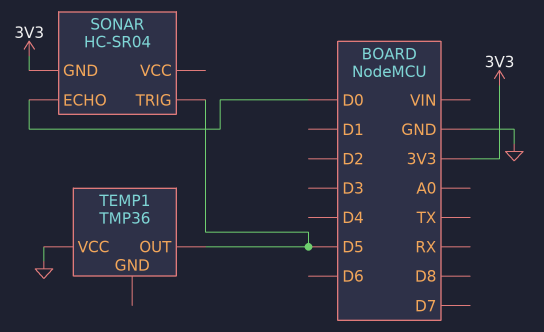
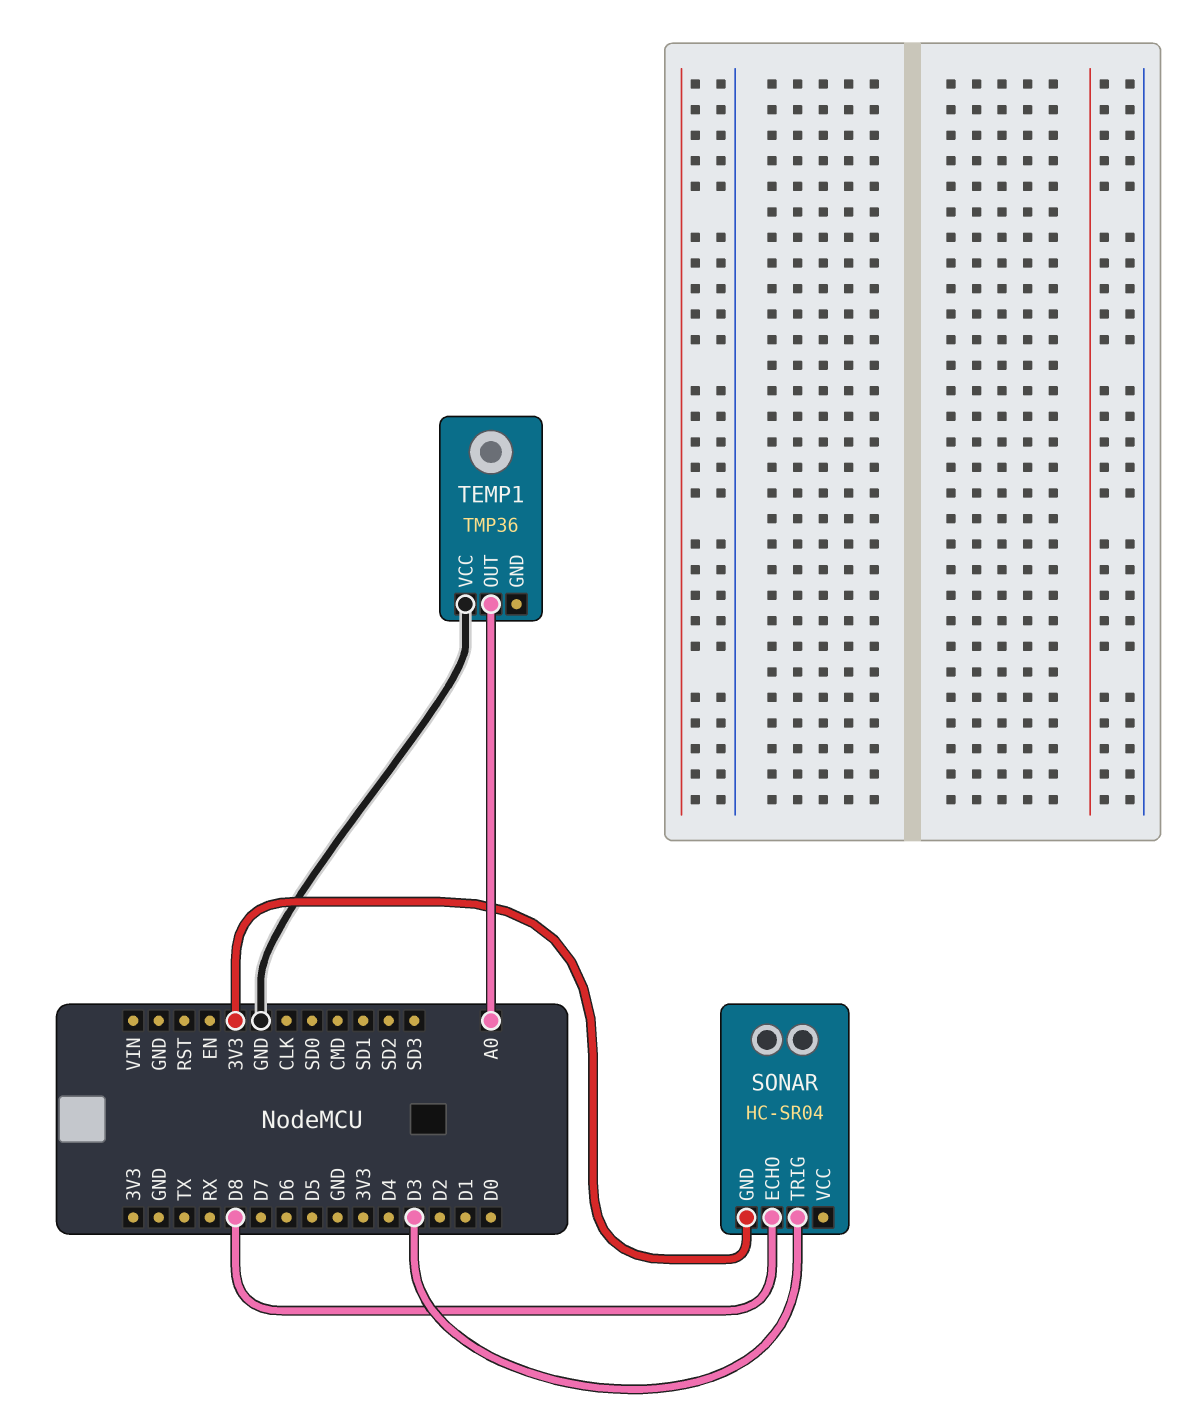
SONAR pin ECHO: D0 -> D8
SONAR pin TRIG: D5 -> D3
TEMP1 pin OUT: D5 -> A0

